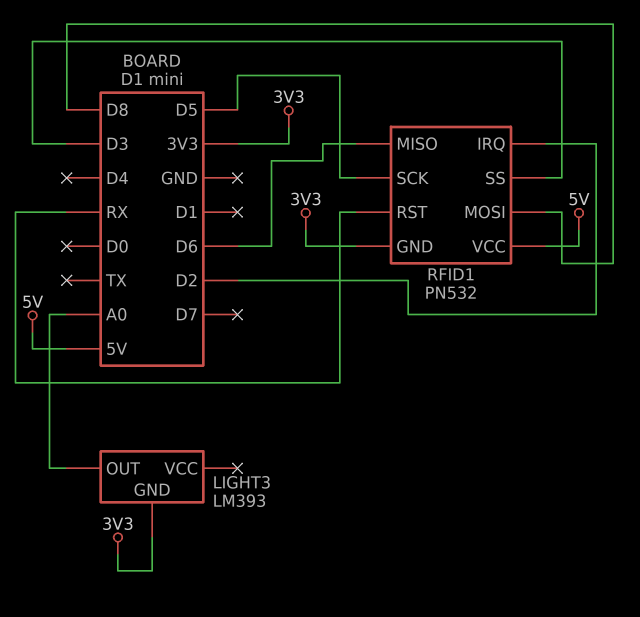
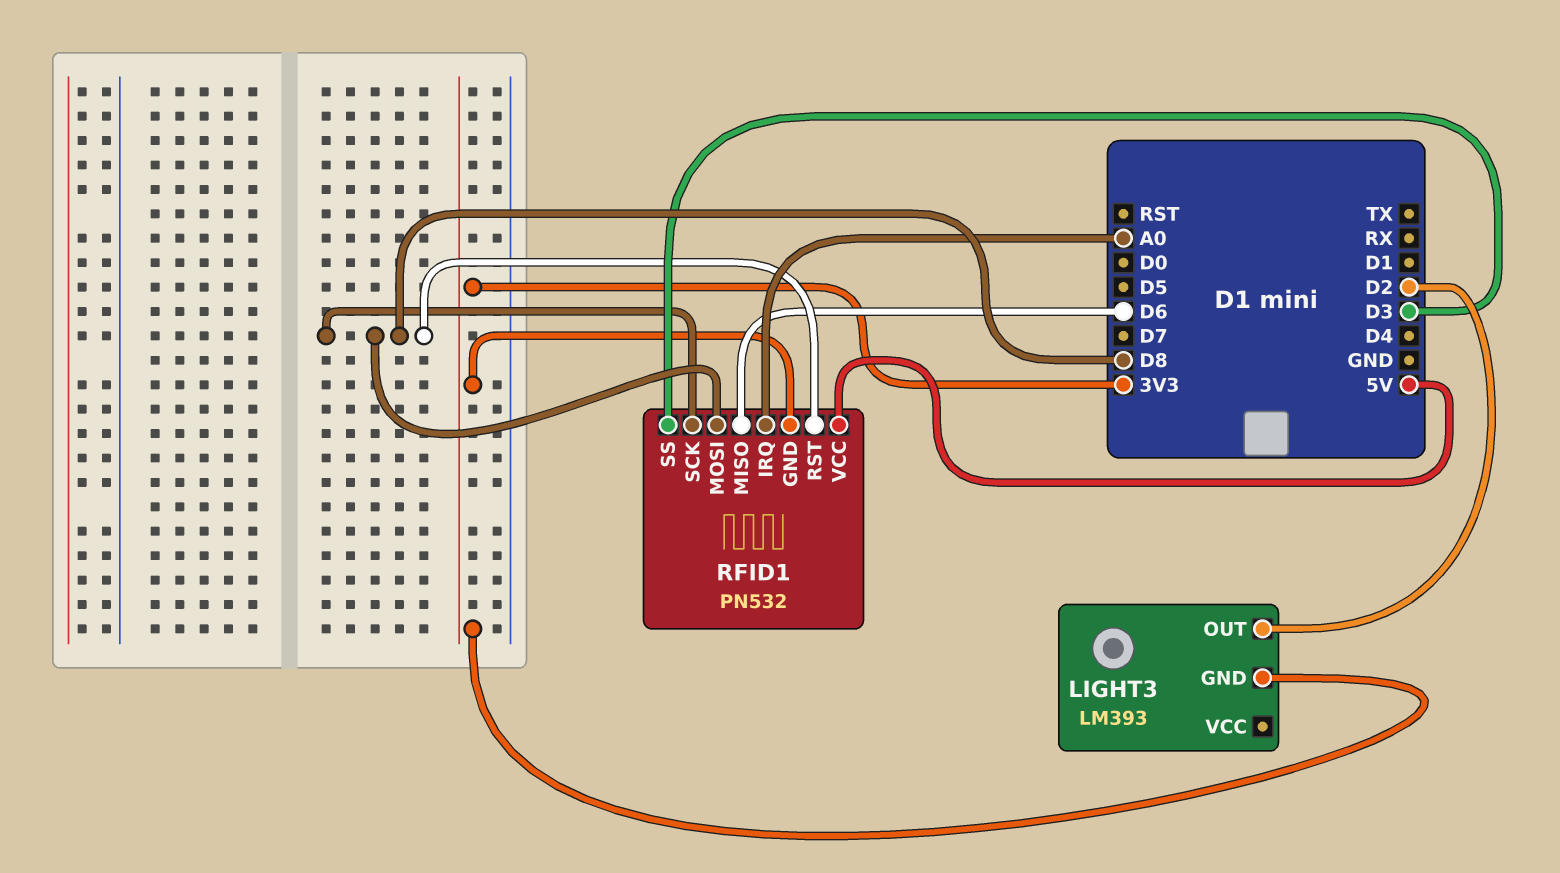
LIGHT3 pin OUT: A0 -> D2
RFID1 pin IRQ: D2 -> A0
RFID1 pin RST: RX -> D8
RFID1 pin SCK: D5 -> D8

